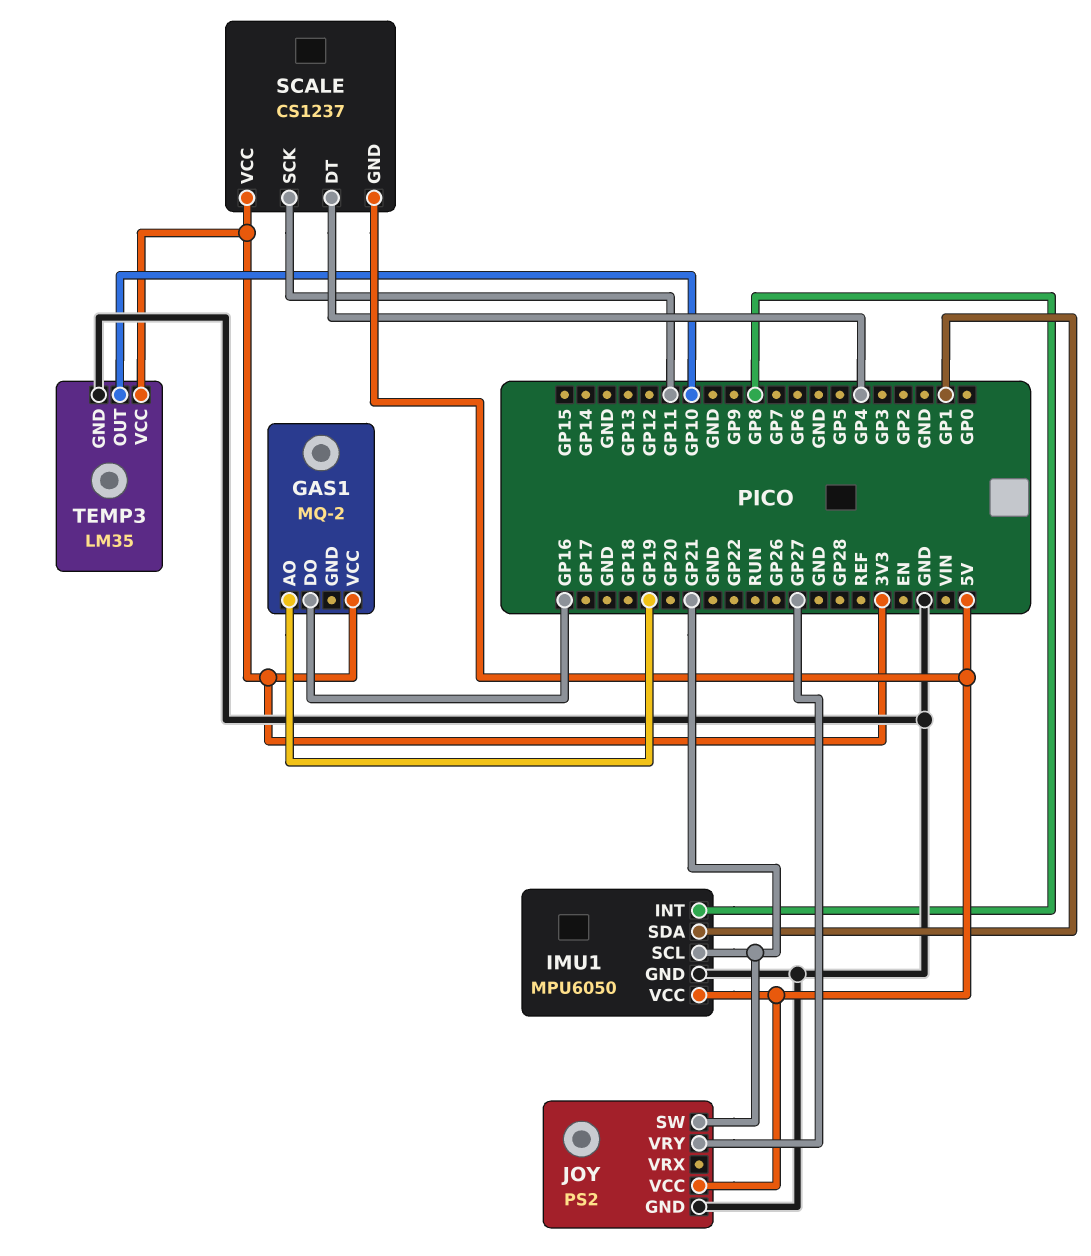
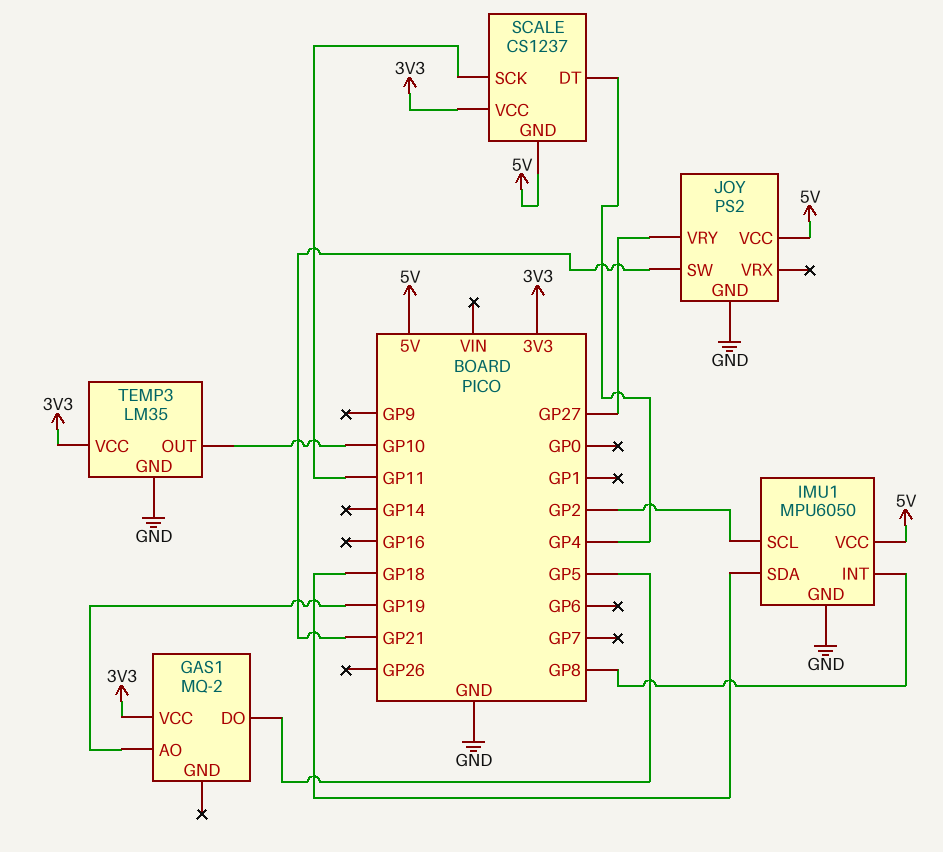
GAS1 pin DO: GP16 -> GP5
IMU1 pin SCL: GP21 -> GP2
IMU1 pin SDA: GP1 -> GP18

